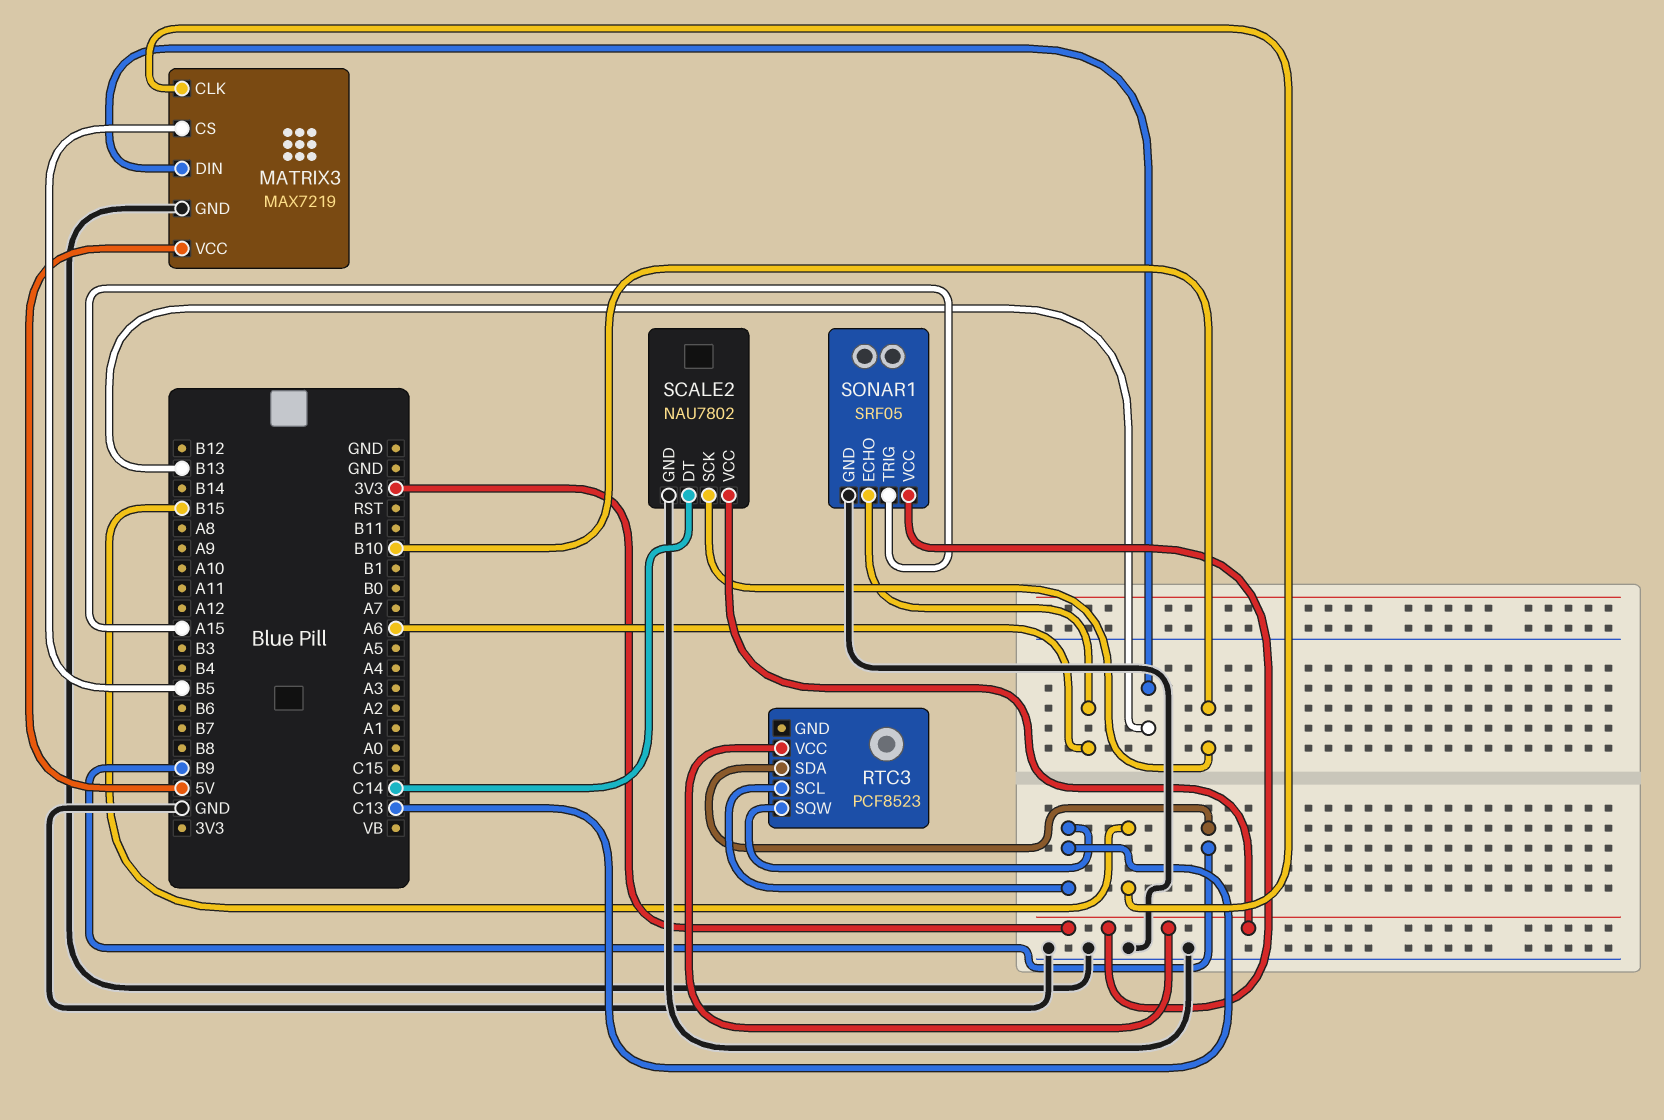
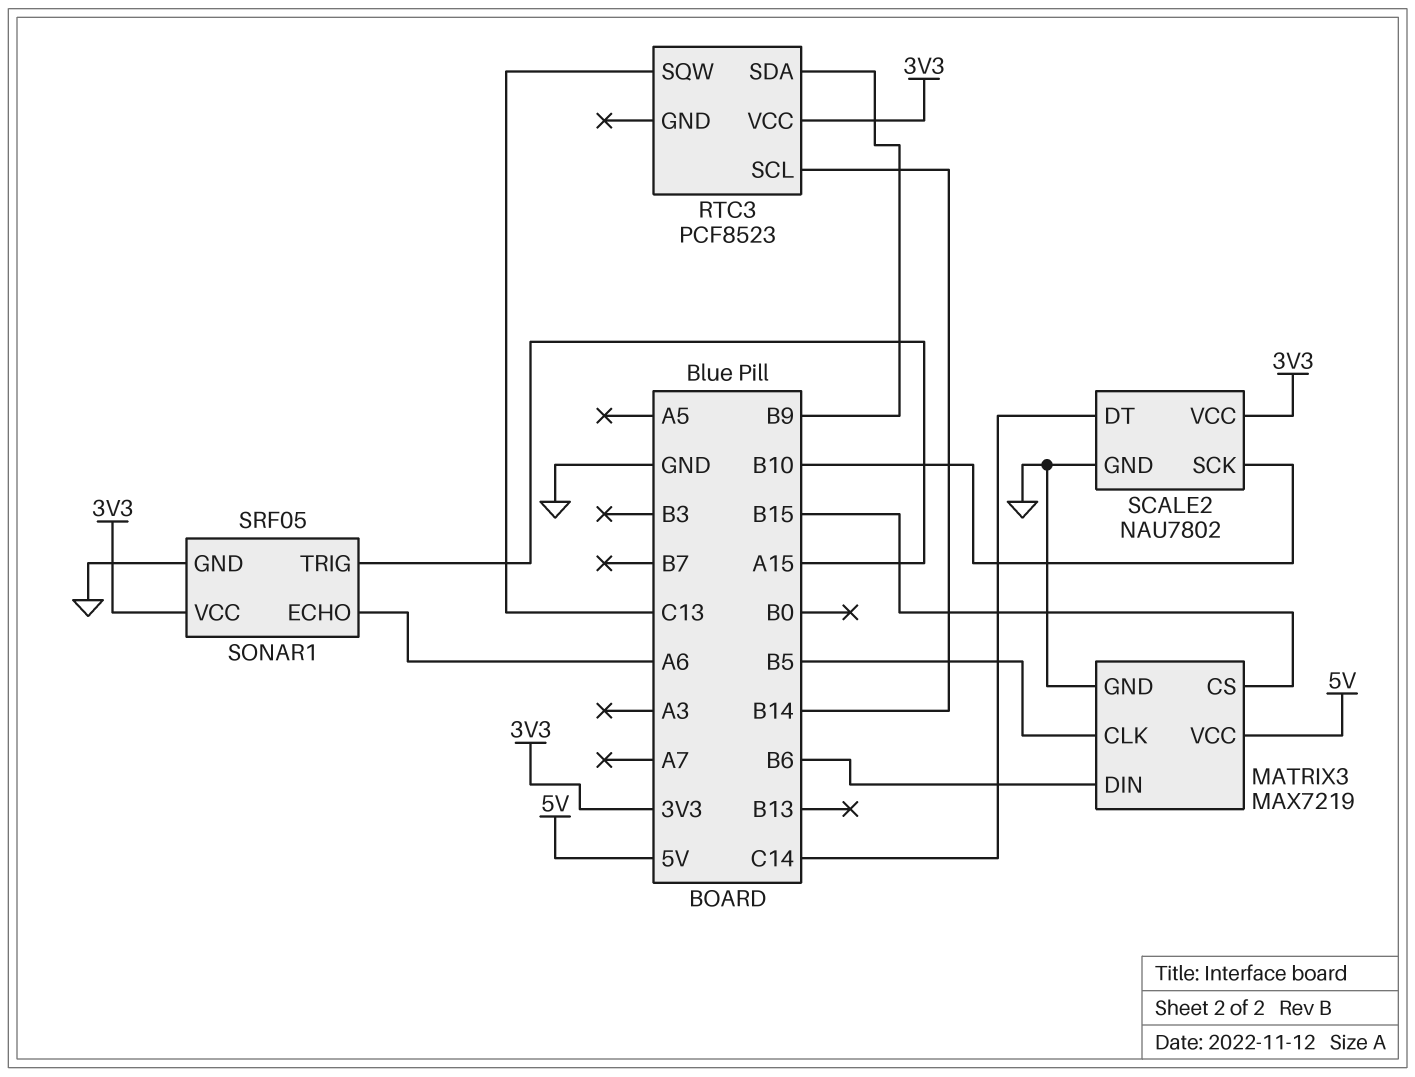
MATRIX3 pin CLK: B15 -> B5
MATRIX3 pin CS: B5 -> B15
MATRIX3 pin DIN: B13 -> B6
RTC3 pin SCL: C13 -> B14

